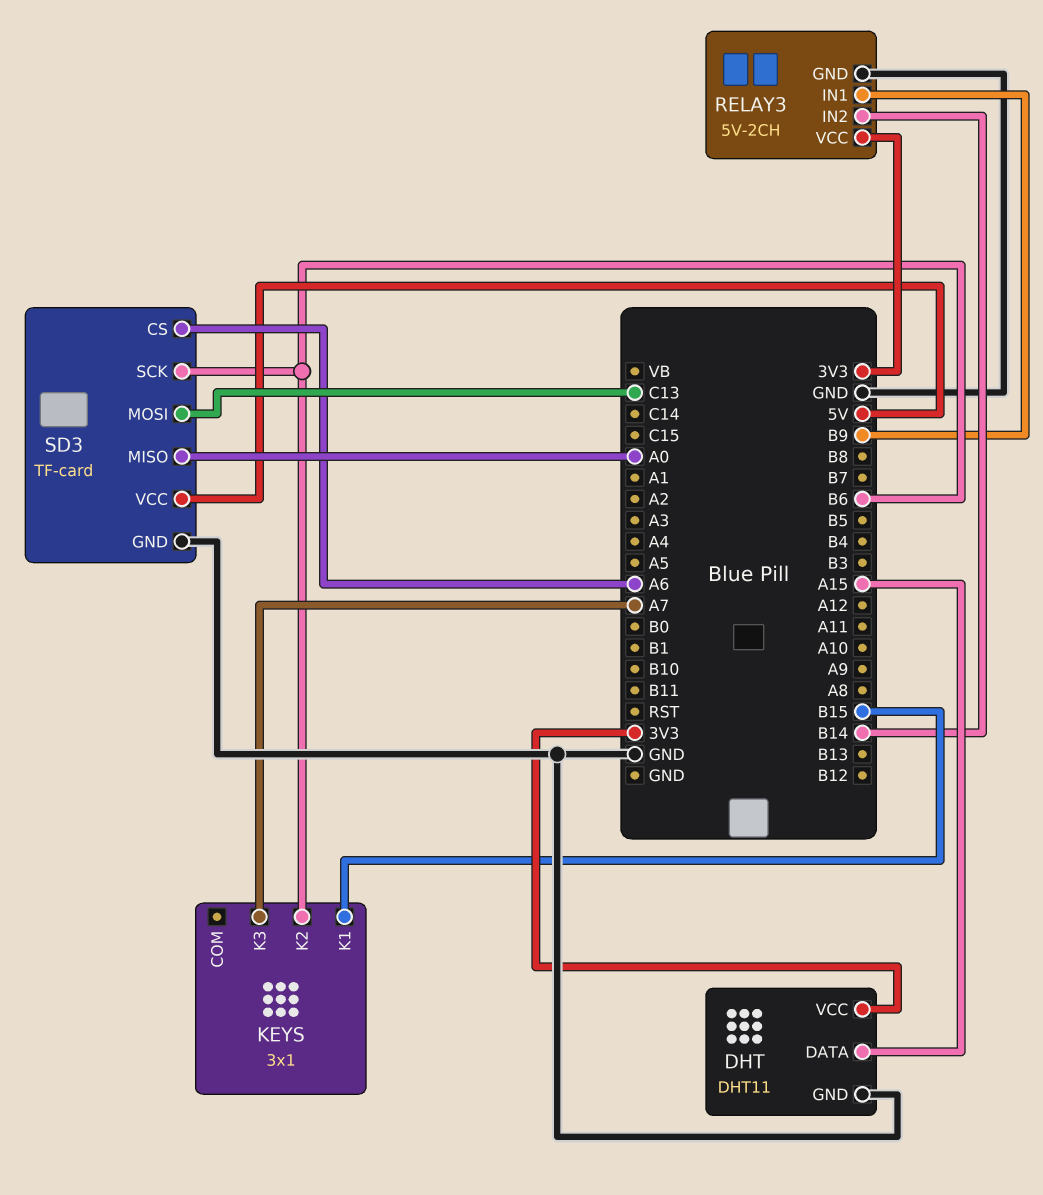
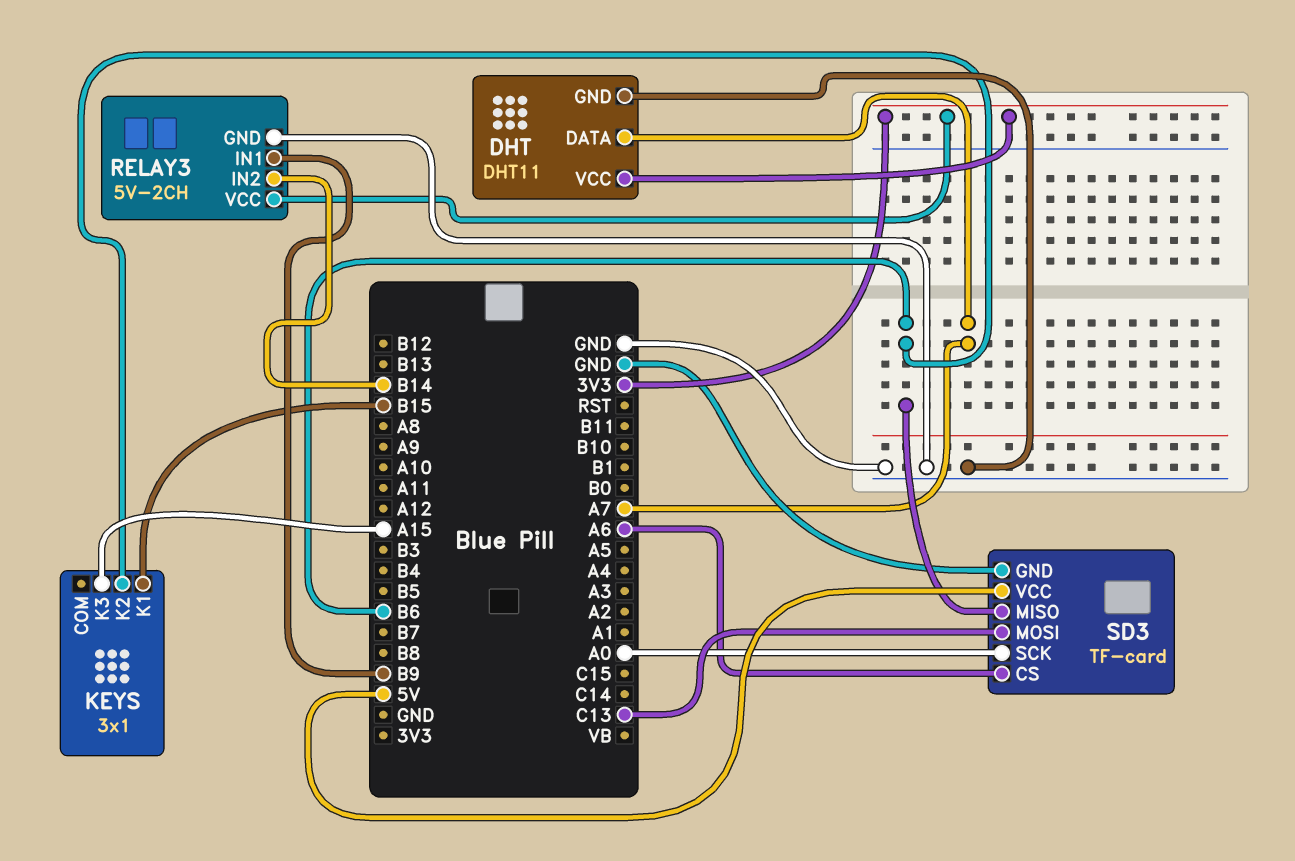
DHT pin DATA: A15 -> A7
KEYS pin K3: A7 -> A15
SD3 pin MISO: A0 -> B6
SD3 pin SCK: B6 -> A0

